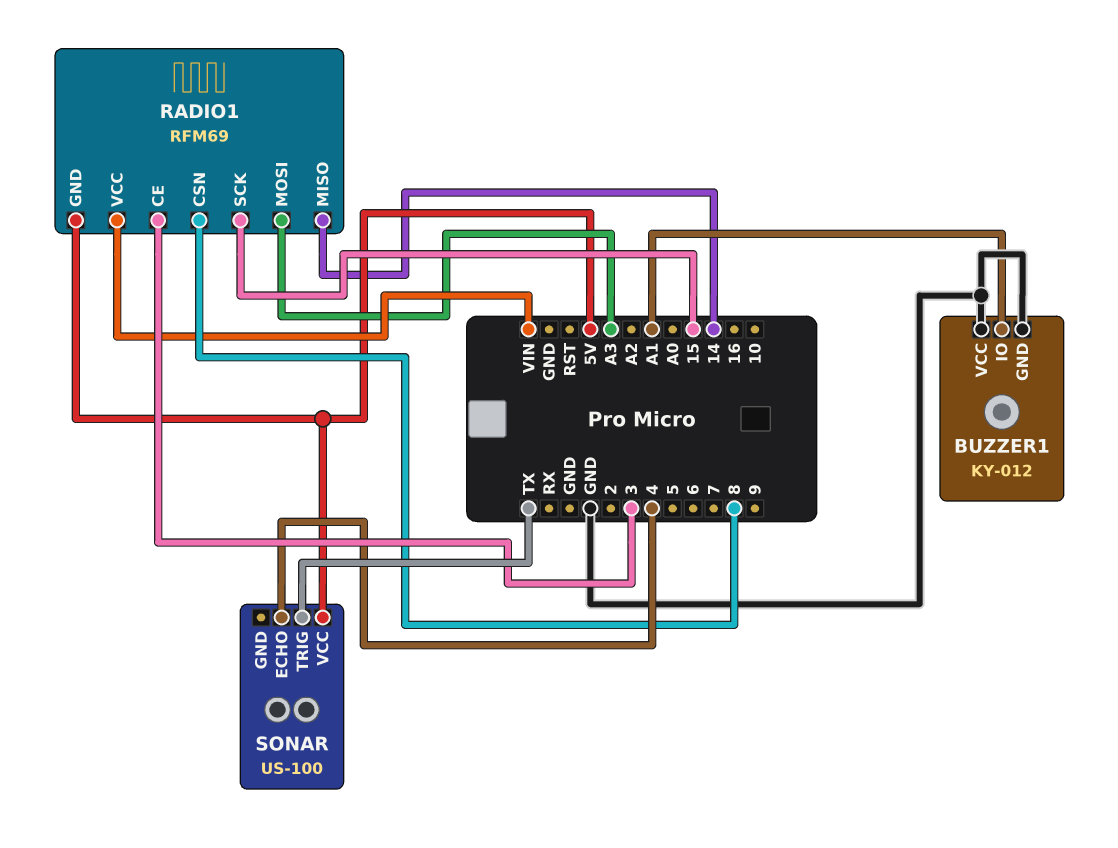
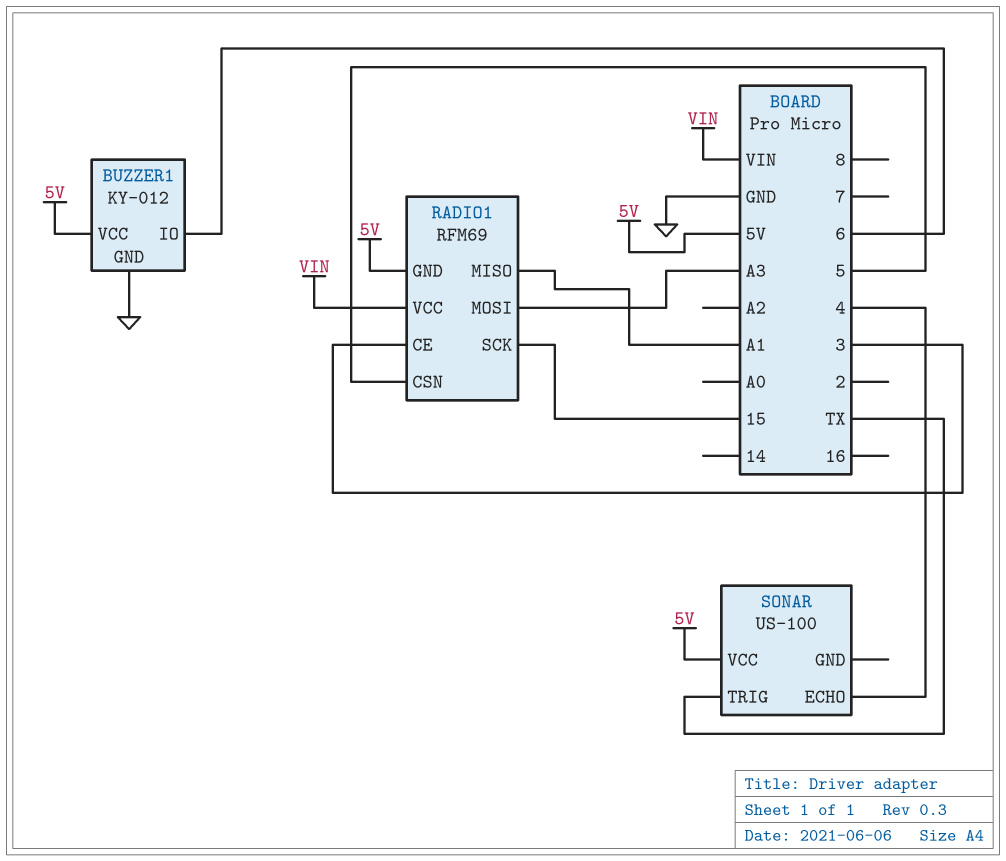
BUZZER1 pin IO: A1 -> 6
BUZZER1 pin VCC: GND -> 5V
RADIO1 pin CSN: 8 -> 5
RADIO1 pin MISO: 14 -> A1

